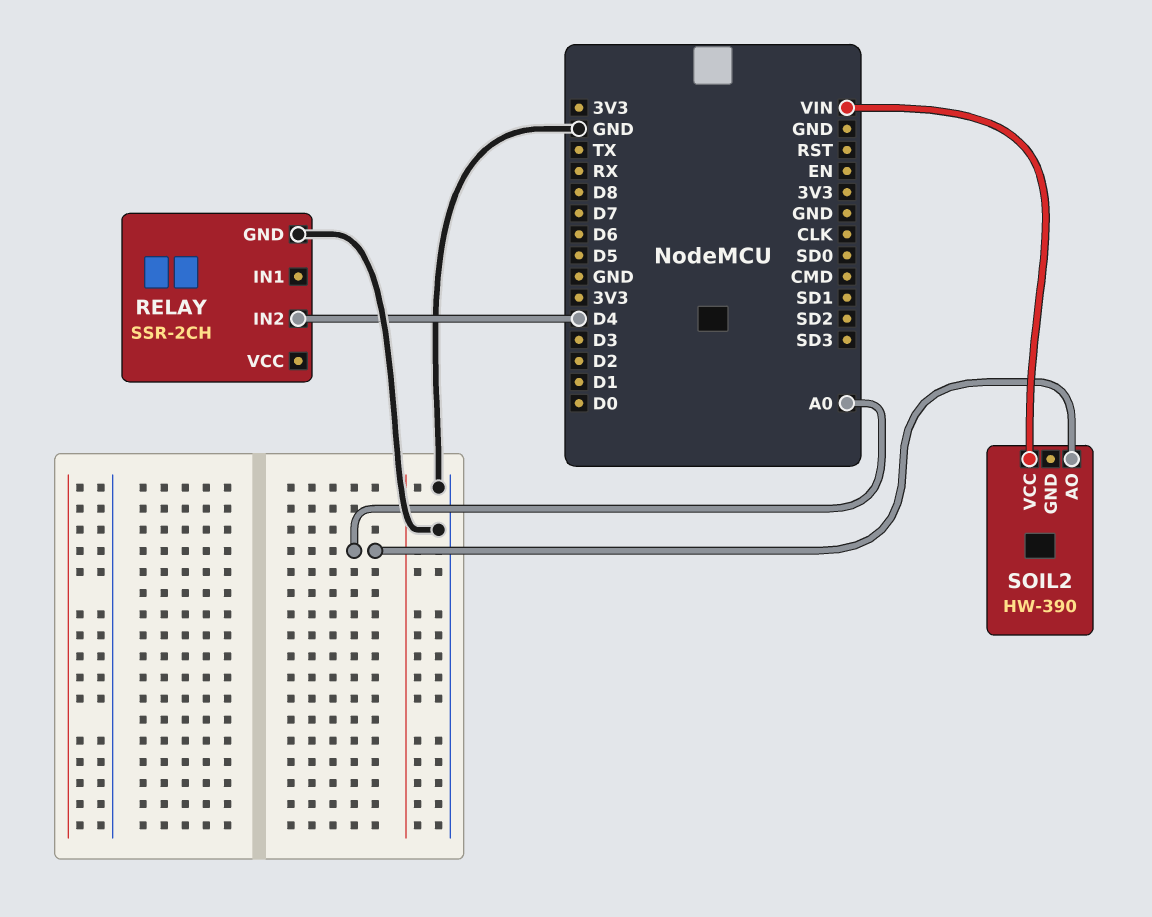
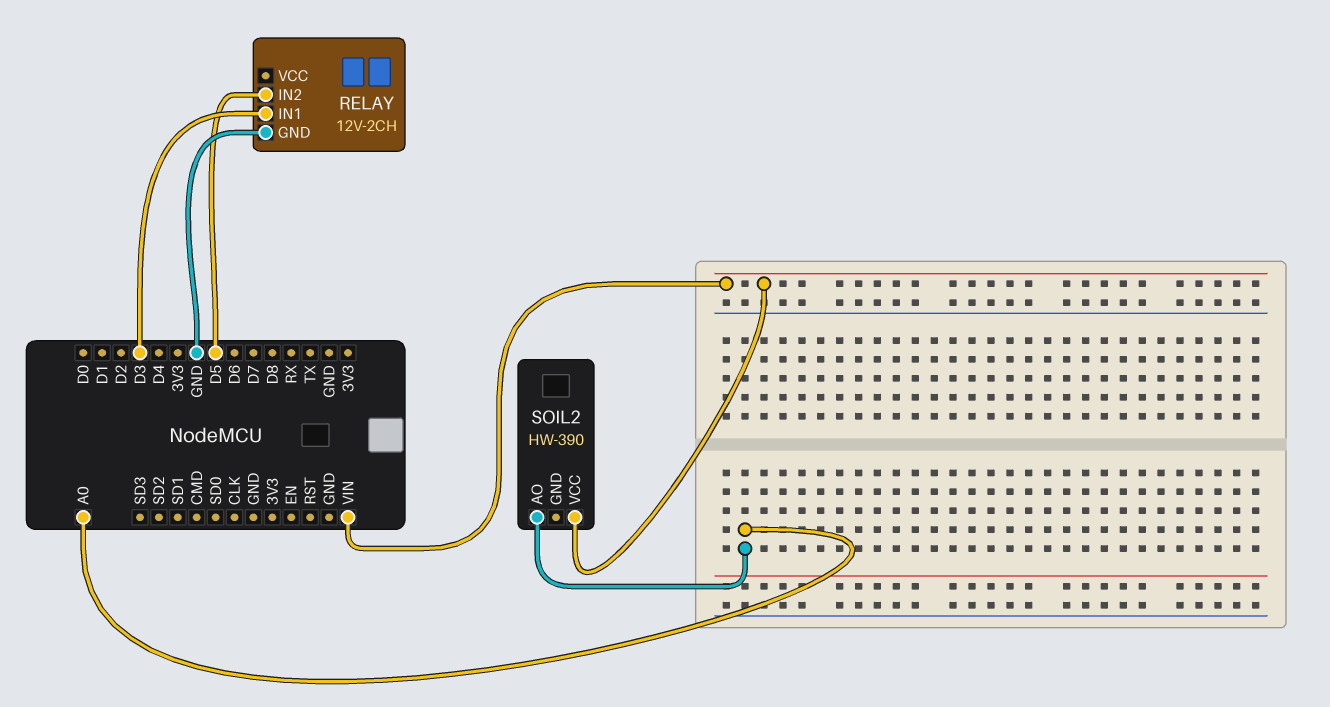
RELAY: SSR-2CH -> 12V-2CH
RELAY pin IN1: none -> D3
RELAY pin IN2: D4 -> D5

